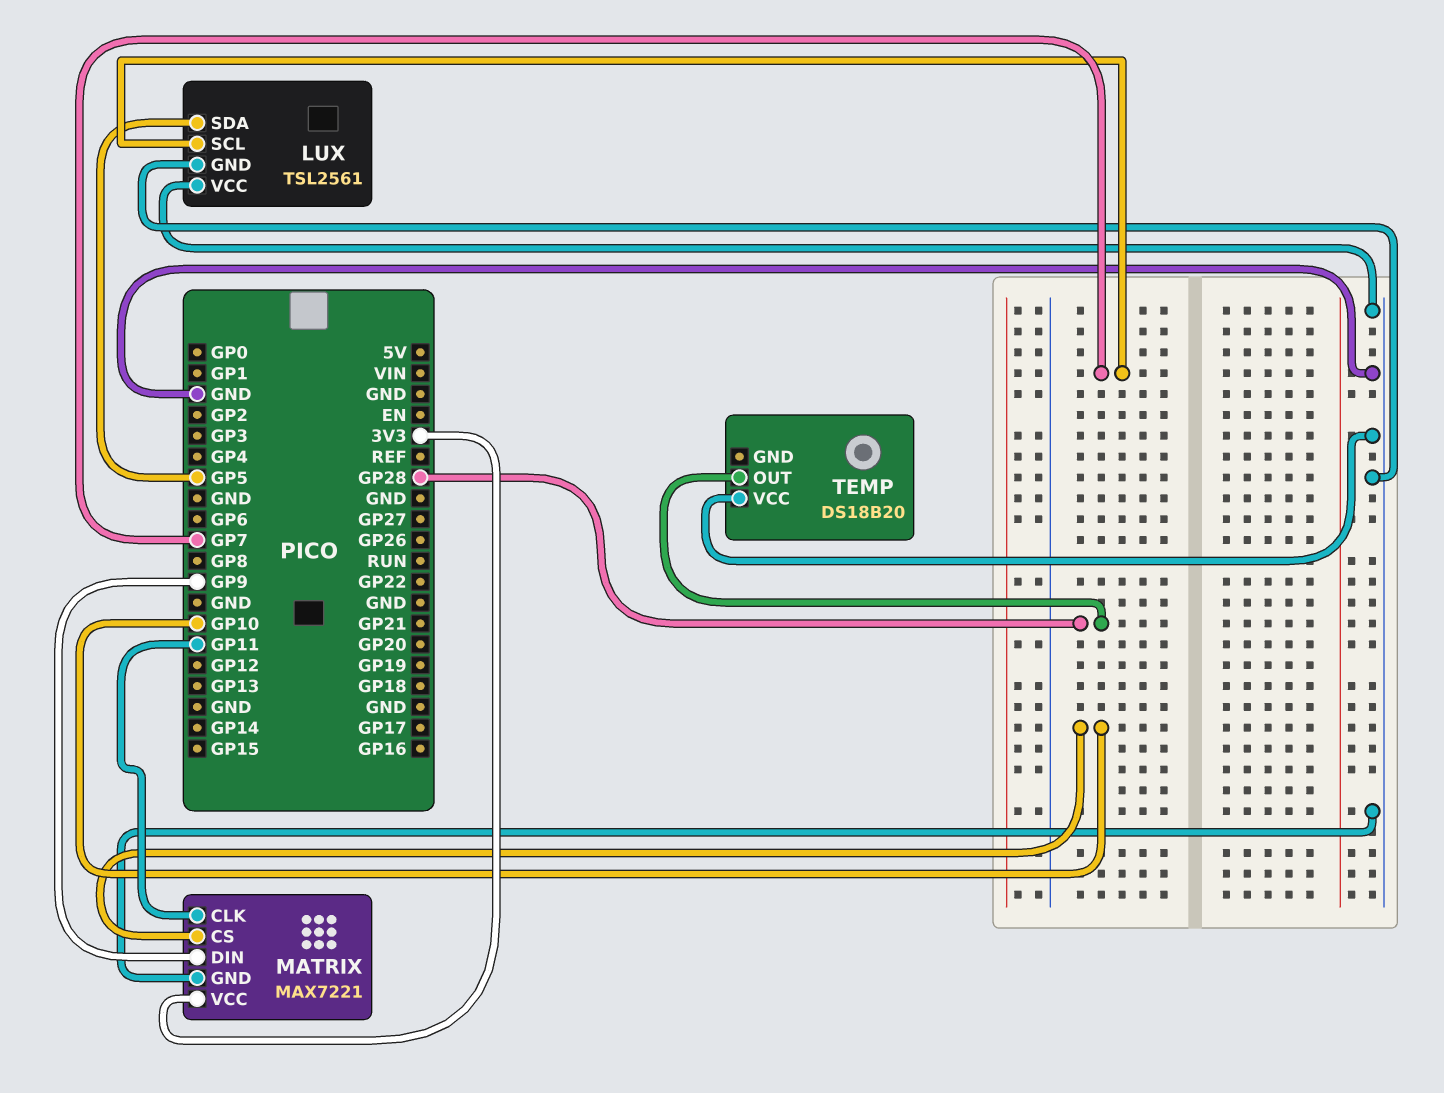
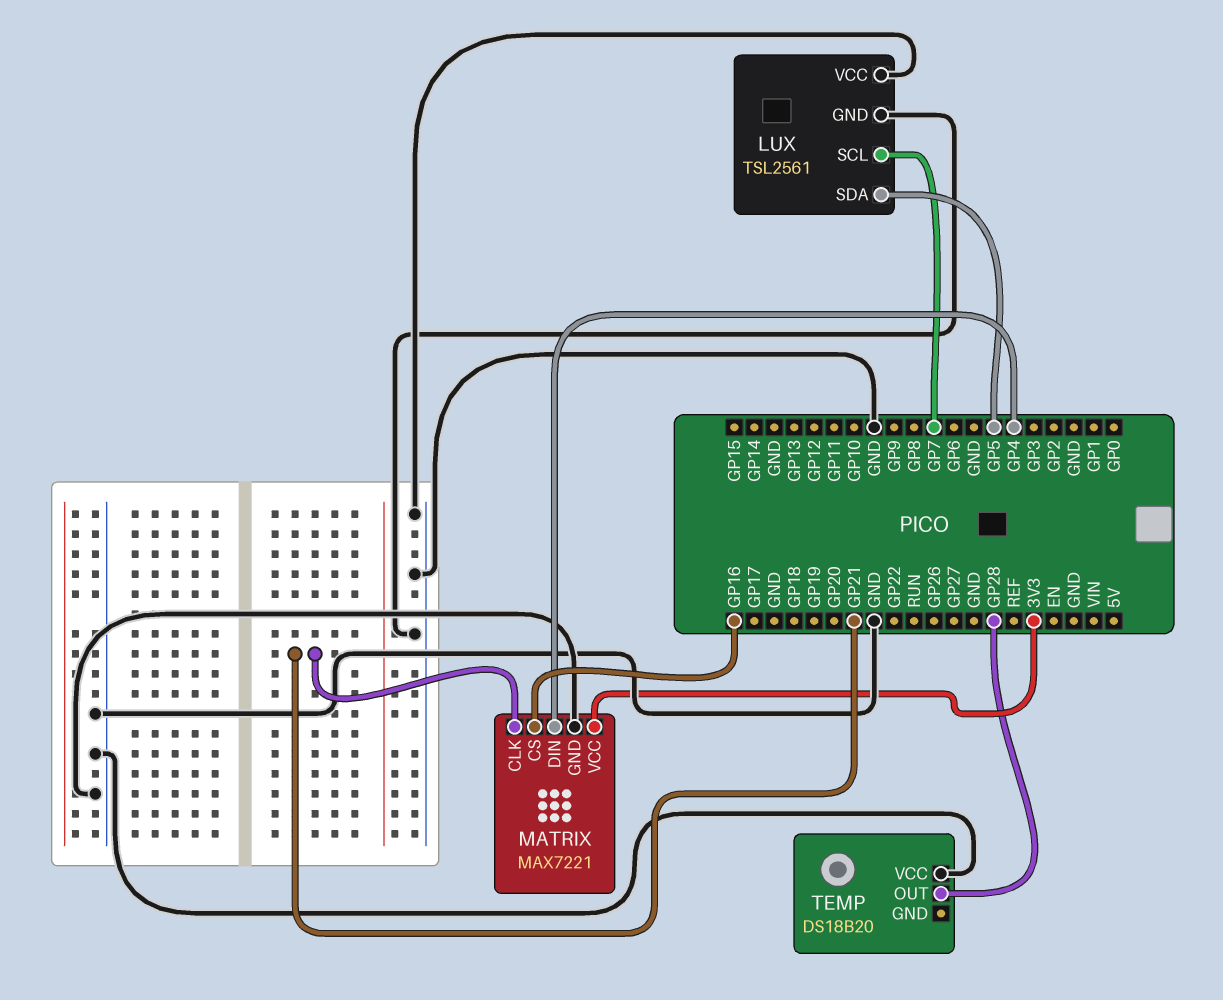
MATRIX pin CLK: GP11 -> GP21
MATRIX pin CS: GP10 -> GP16
MATRIX pin DIN: GP9 -> GP4

